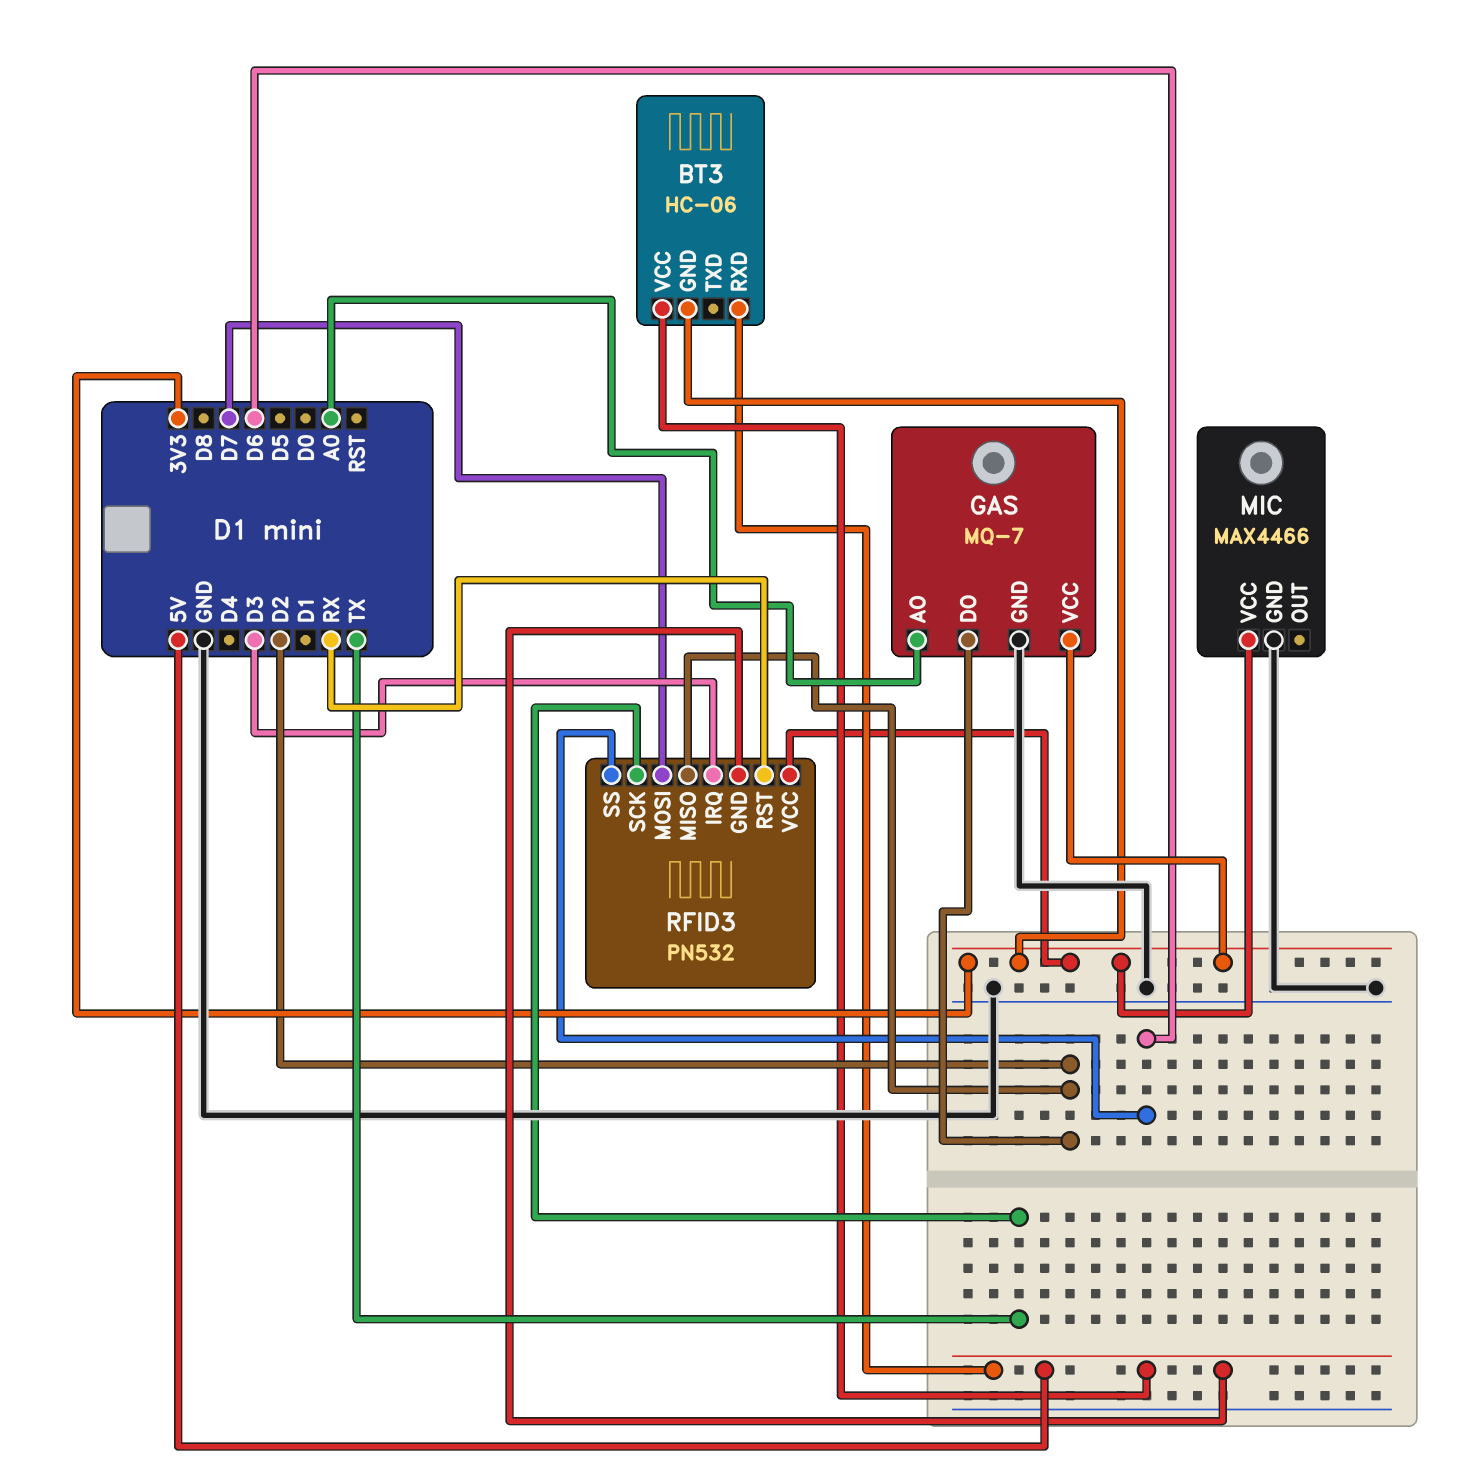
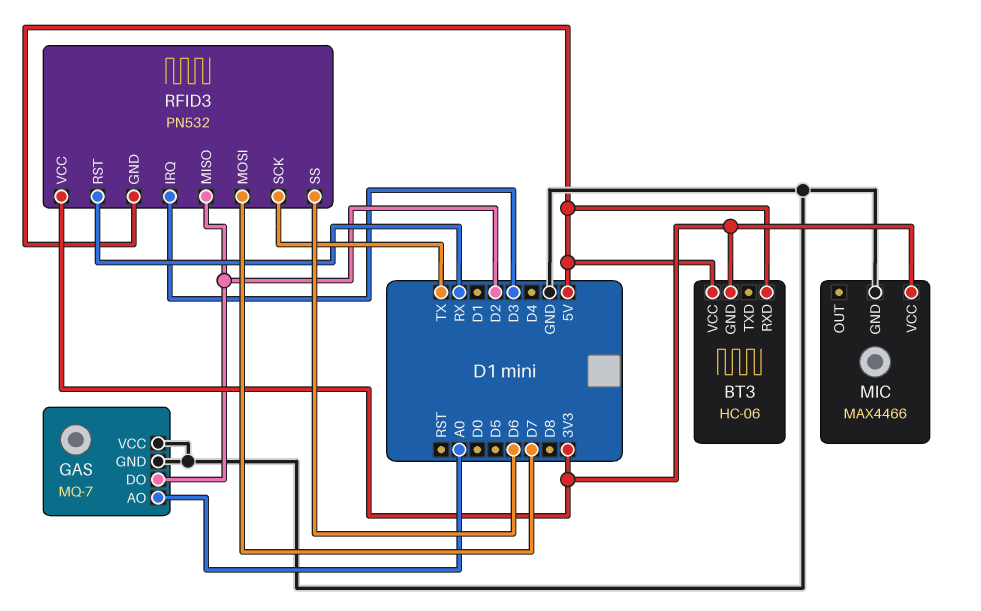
GAS pin VCC: 3V3 -> GND

